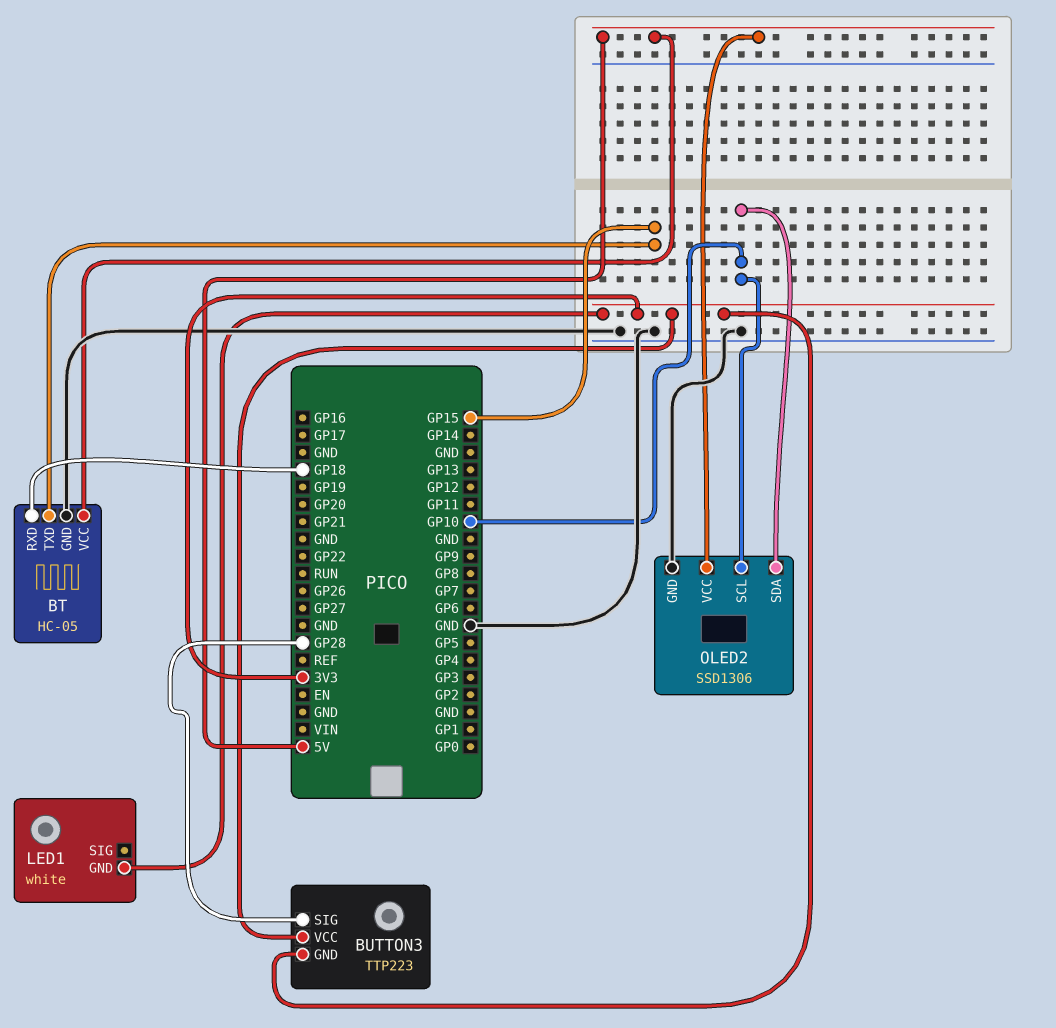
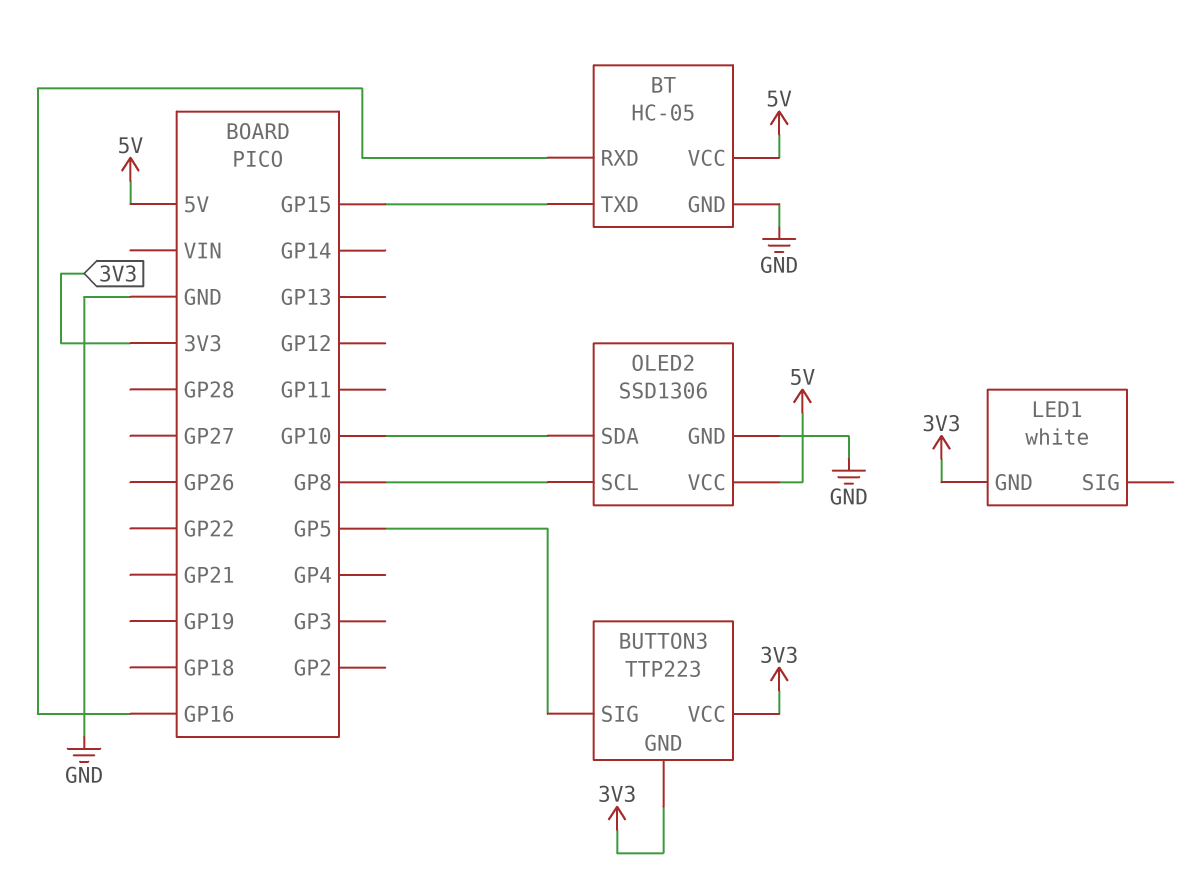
BT pin RXD: GP18 -> GP16
BUTTON3 pin SIG: GP28 -> GP5
OLED2 pin SCL: GP10 -> GP8

